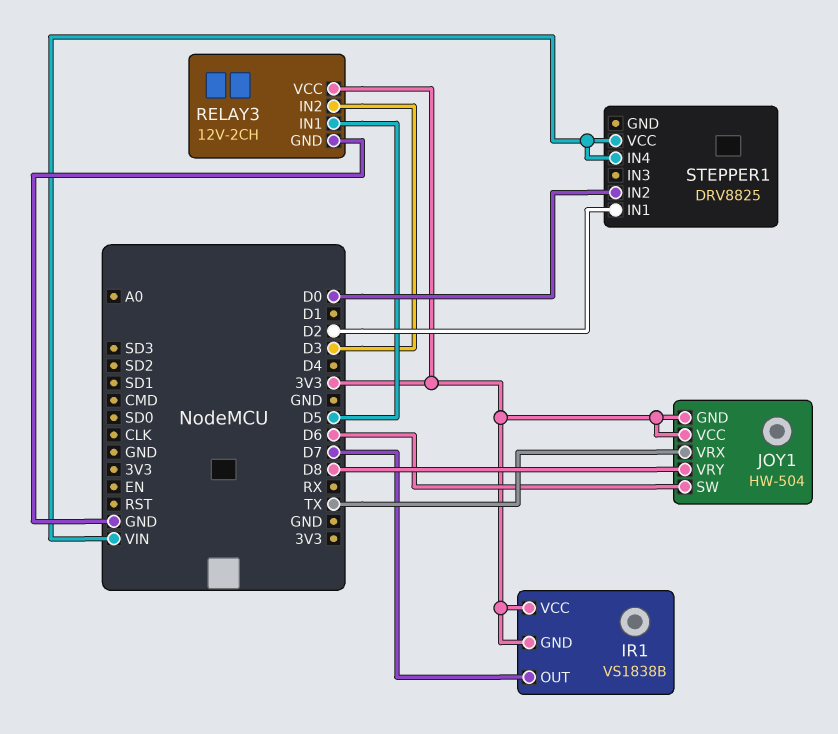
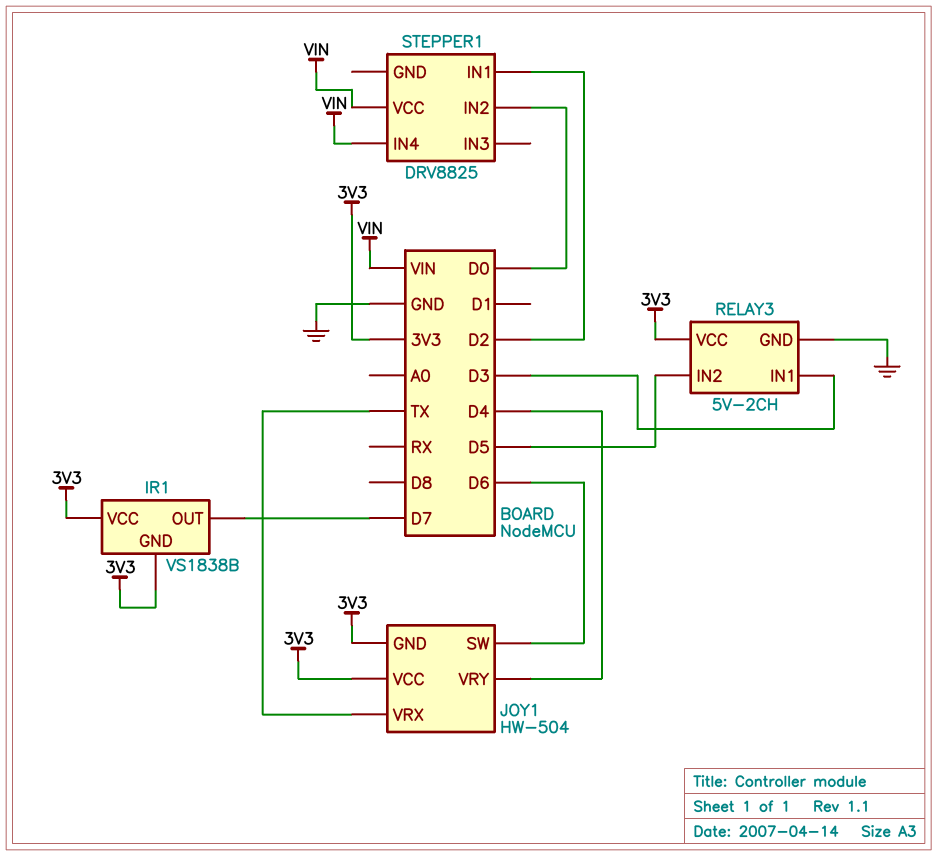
JOY1 pin VRY: D8 -> D4
RELAY3: 12V-2CH -> 5V-2CH
RELAY3 pin IN1: D5 -> D3
RELAY3 pin IN2: D3 -> D5

